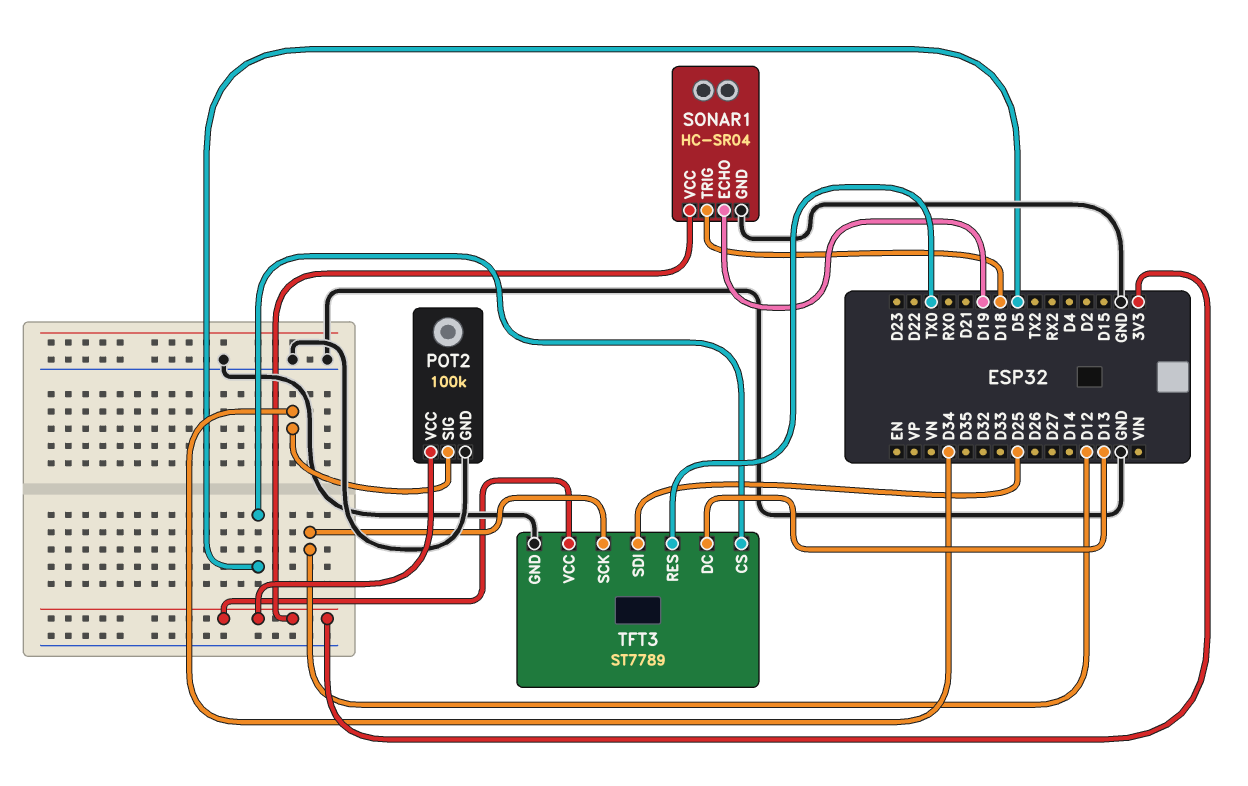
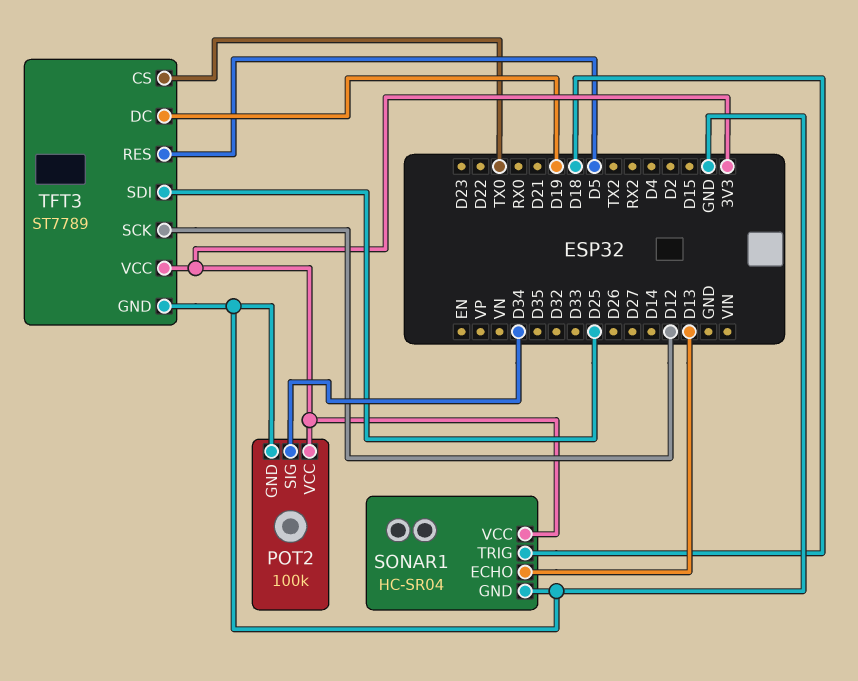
SONAR1 pin ECHO: D19 -> D13
TFT3 pin CS: D5 -> TX0
TFT3 pin DC: D13 -> D19
TFT3 pin RES: TX0 -> D5

